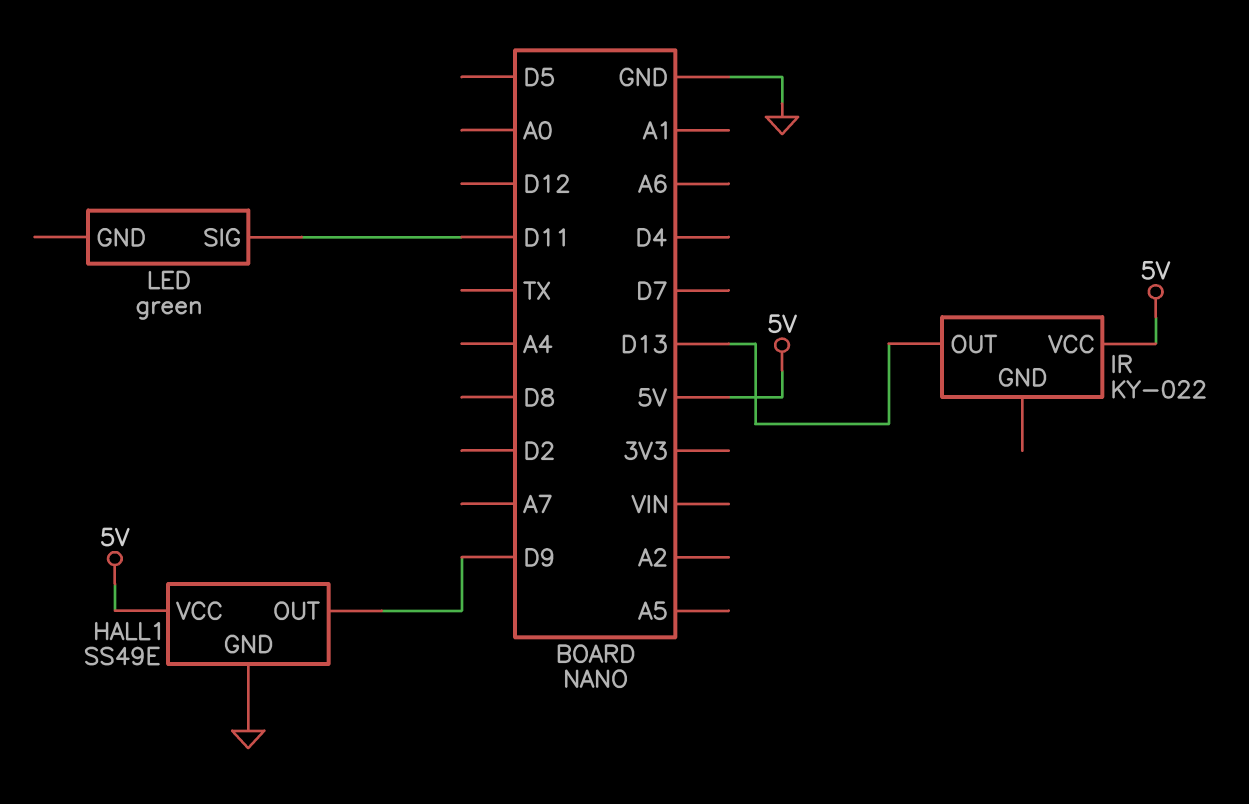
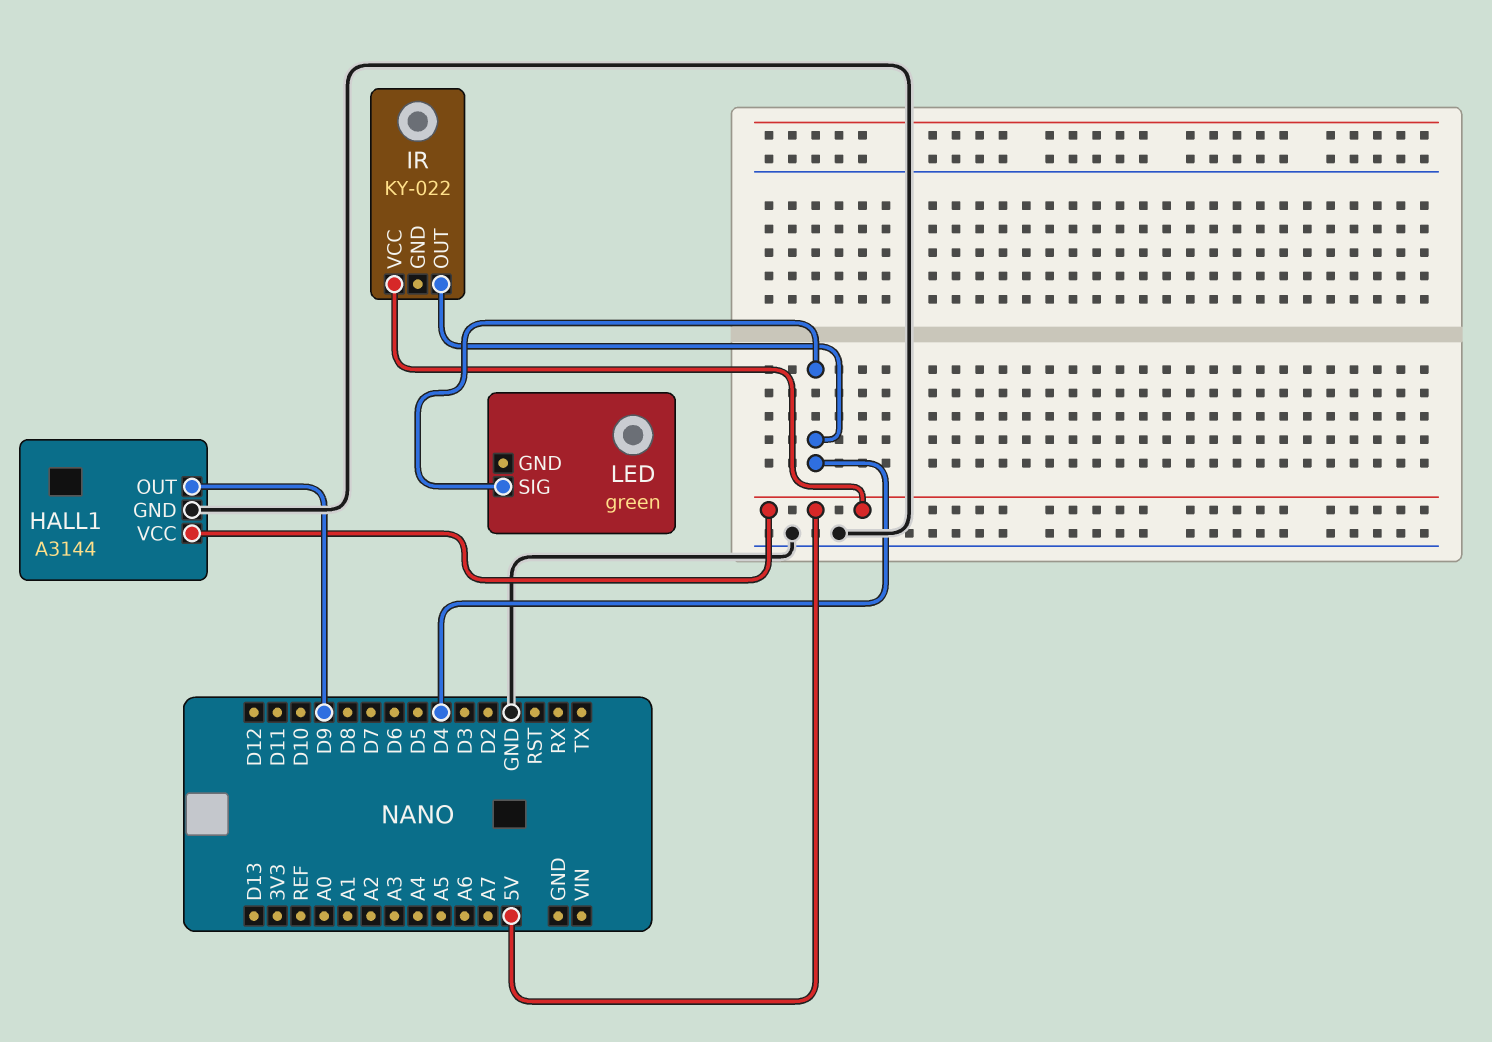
HALL1: SS49E -> A3144
IR pin OUT: D13 -> D4
LED pin SIG: D11 -> D4

